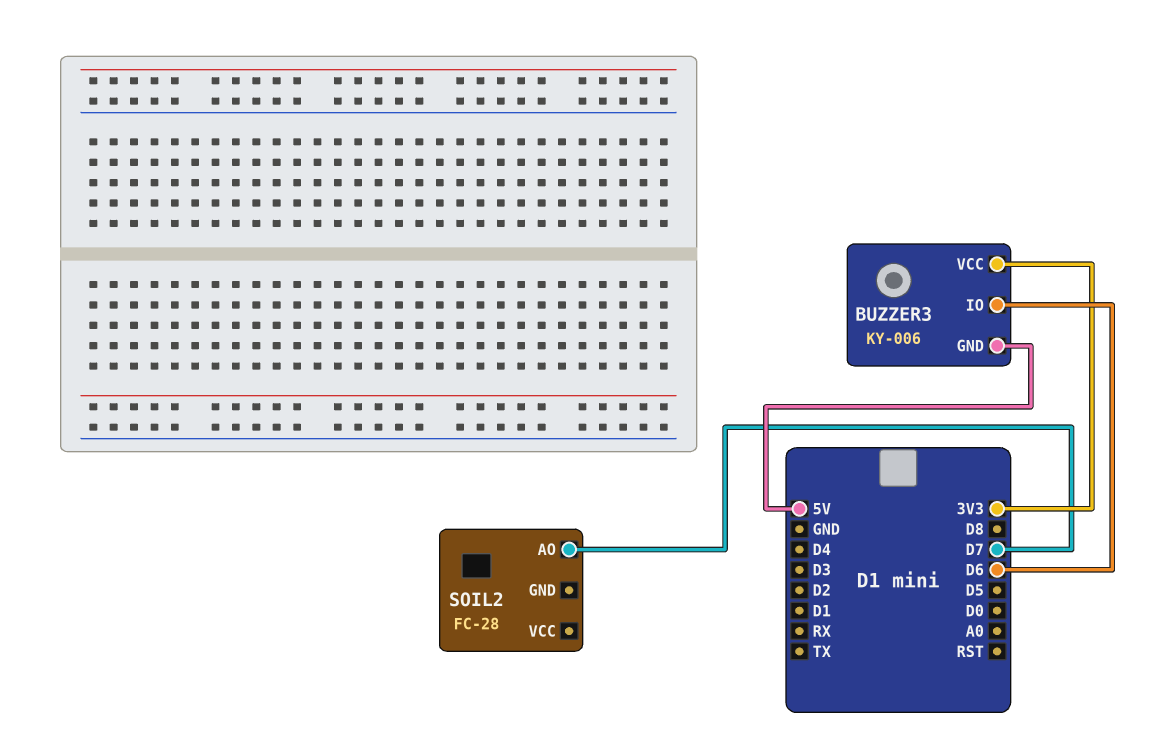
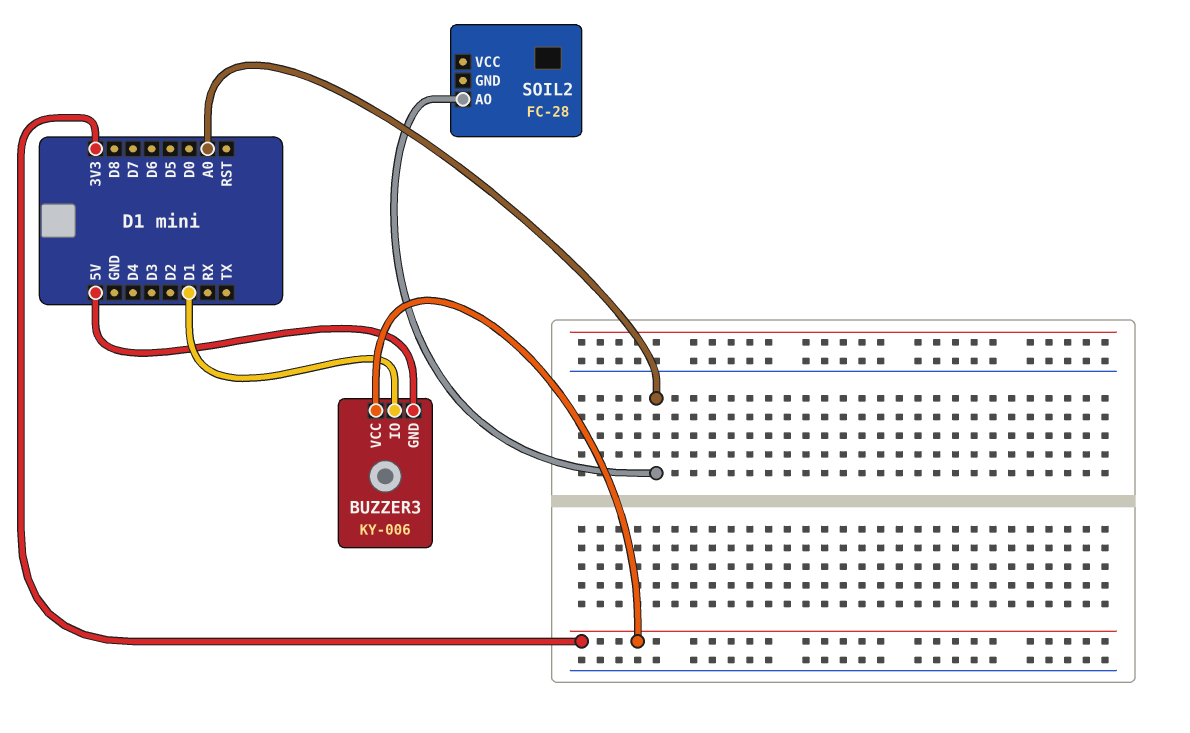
BUZZER3 pin IO: D6 -> D1
SOIL2 pin AO: D7 -> A0

